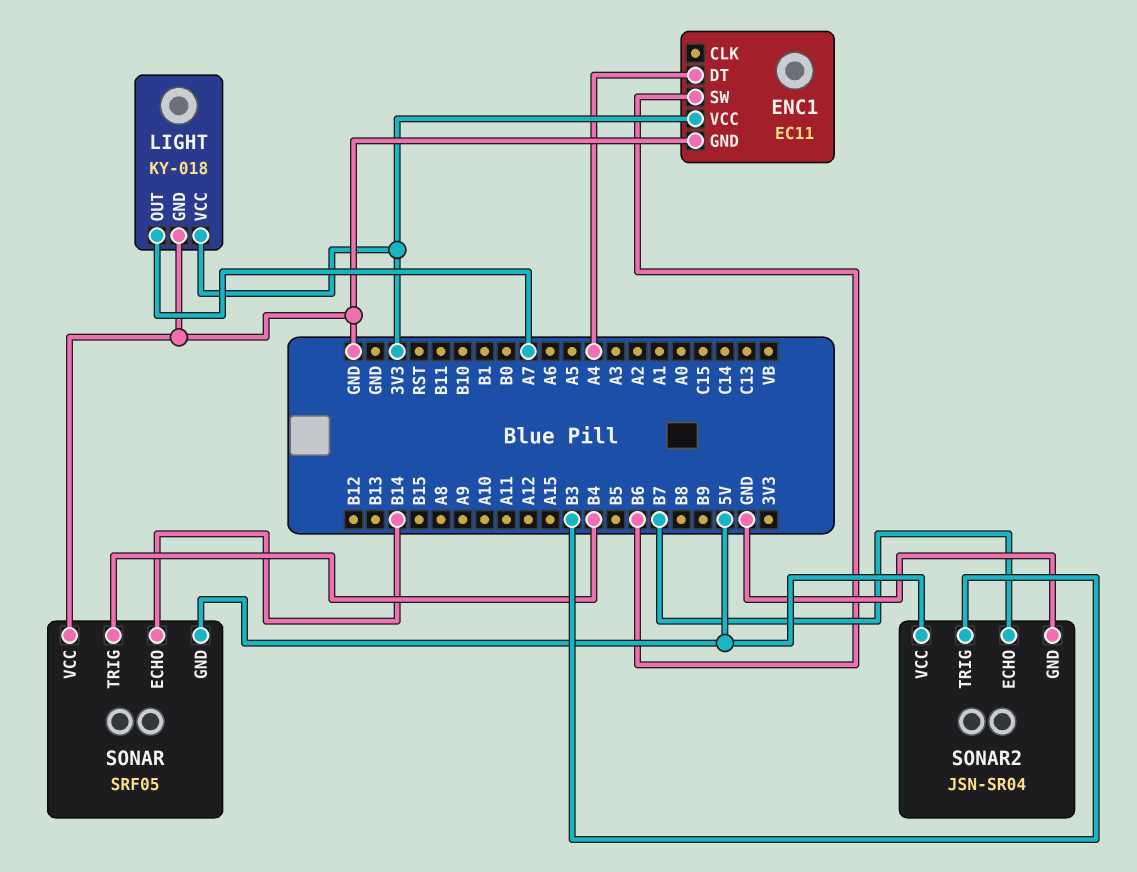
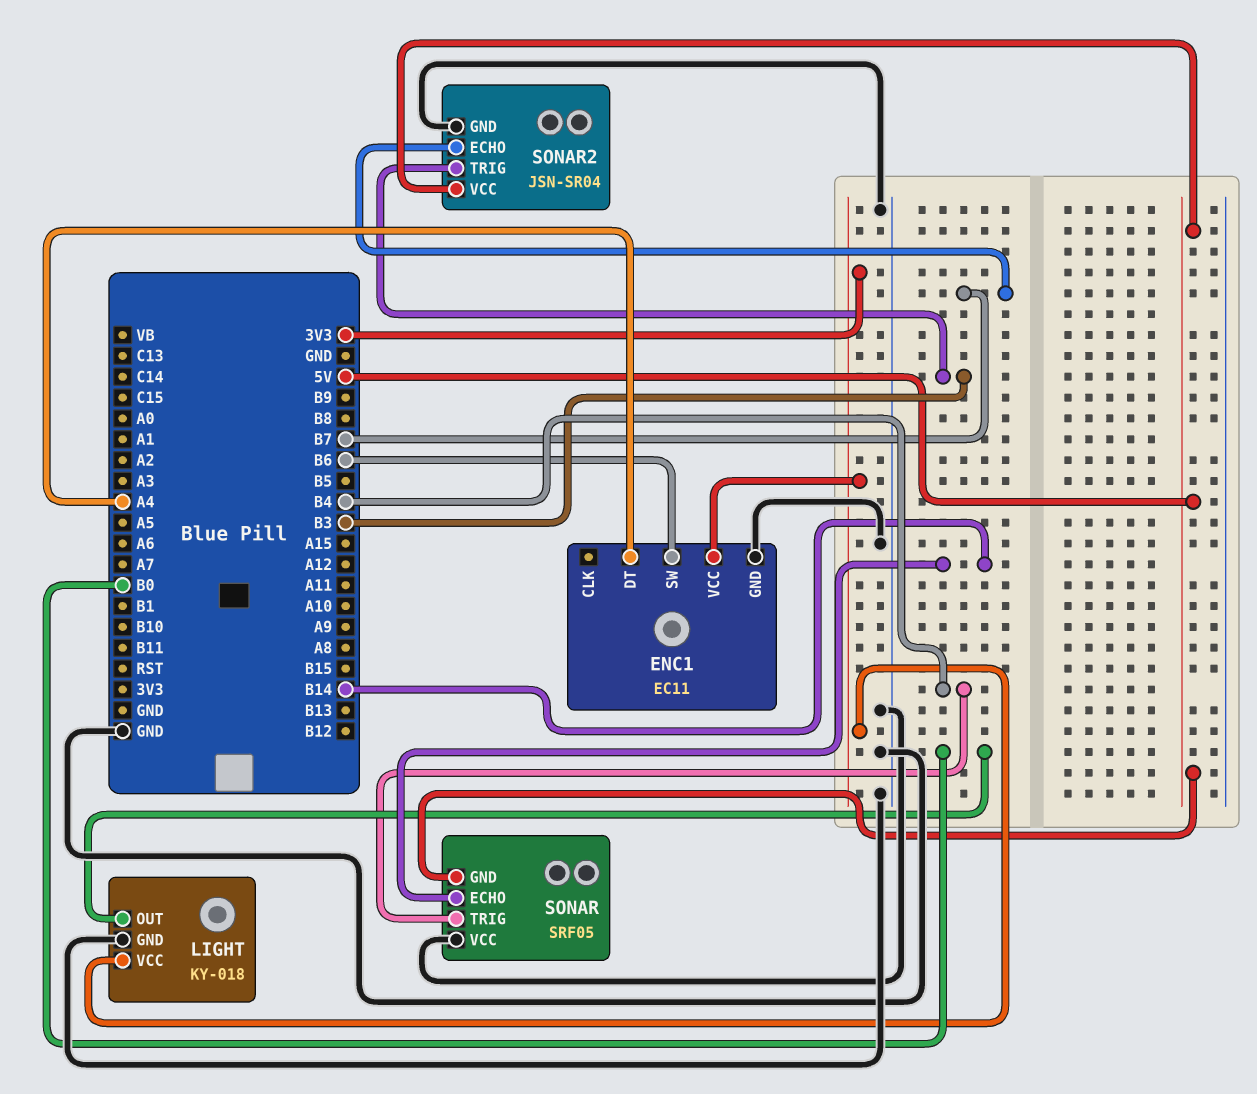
LIGHT pin OUT: A7 -> B0

